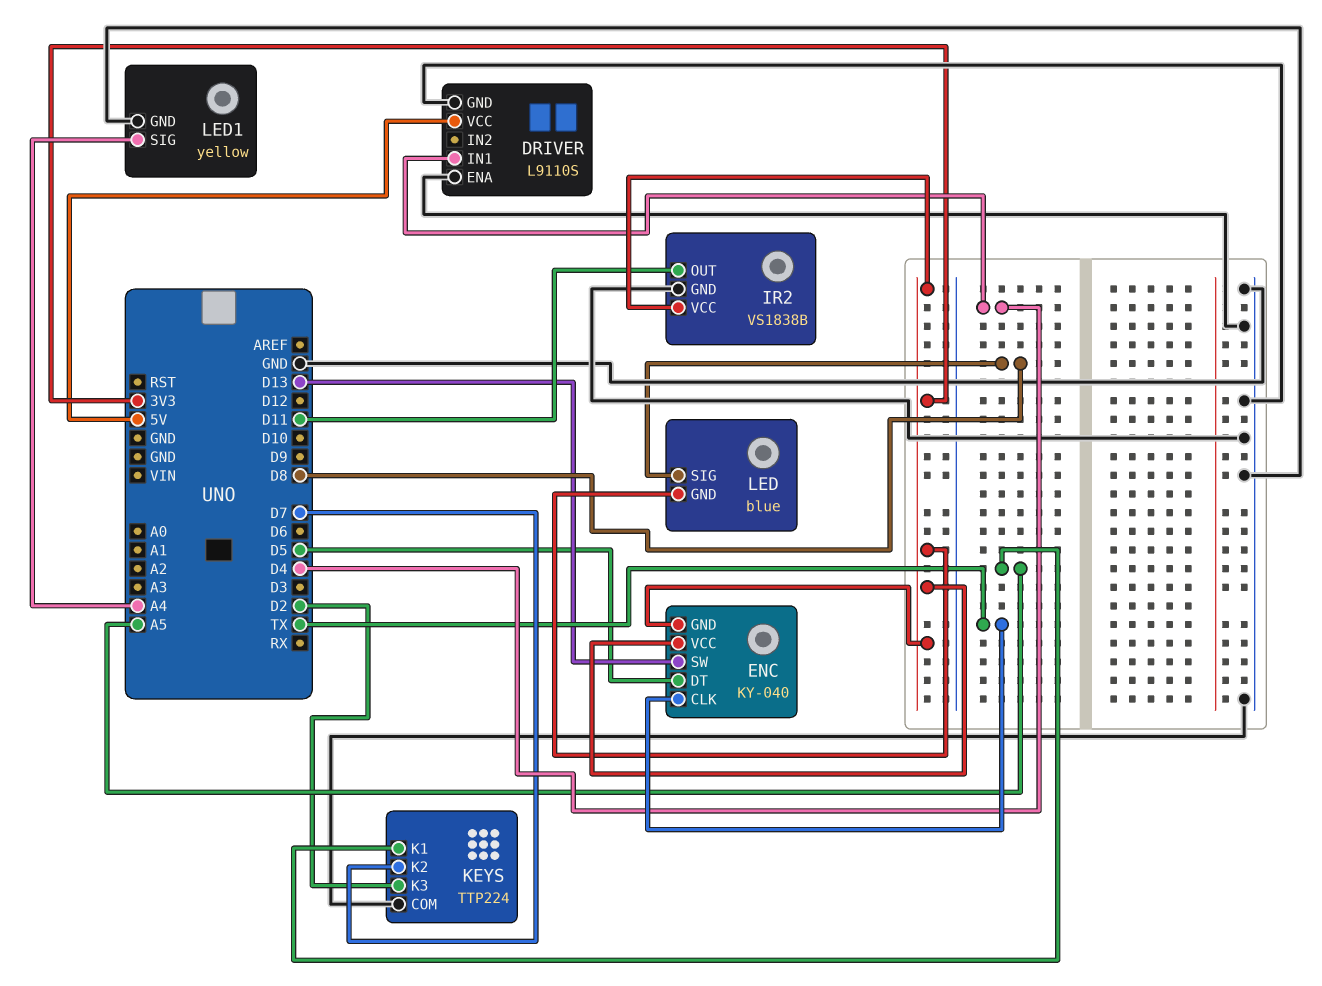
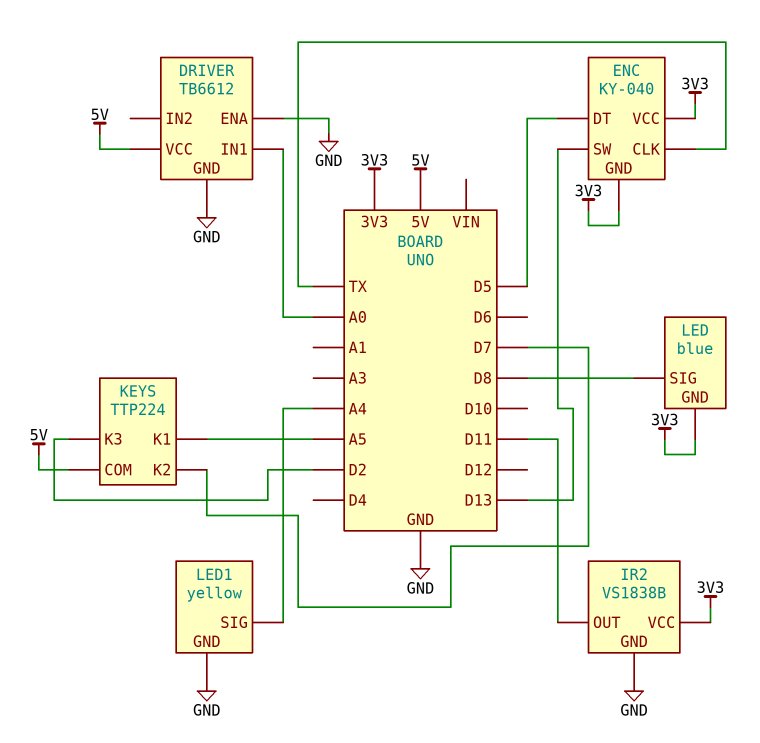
DRIVER: L9110S -> TB6612
DRIVER pin IN1: D4 -> A0
KEYS pin COM: GND -> 5V

